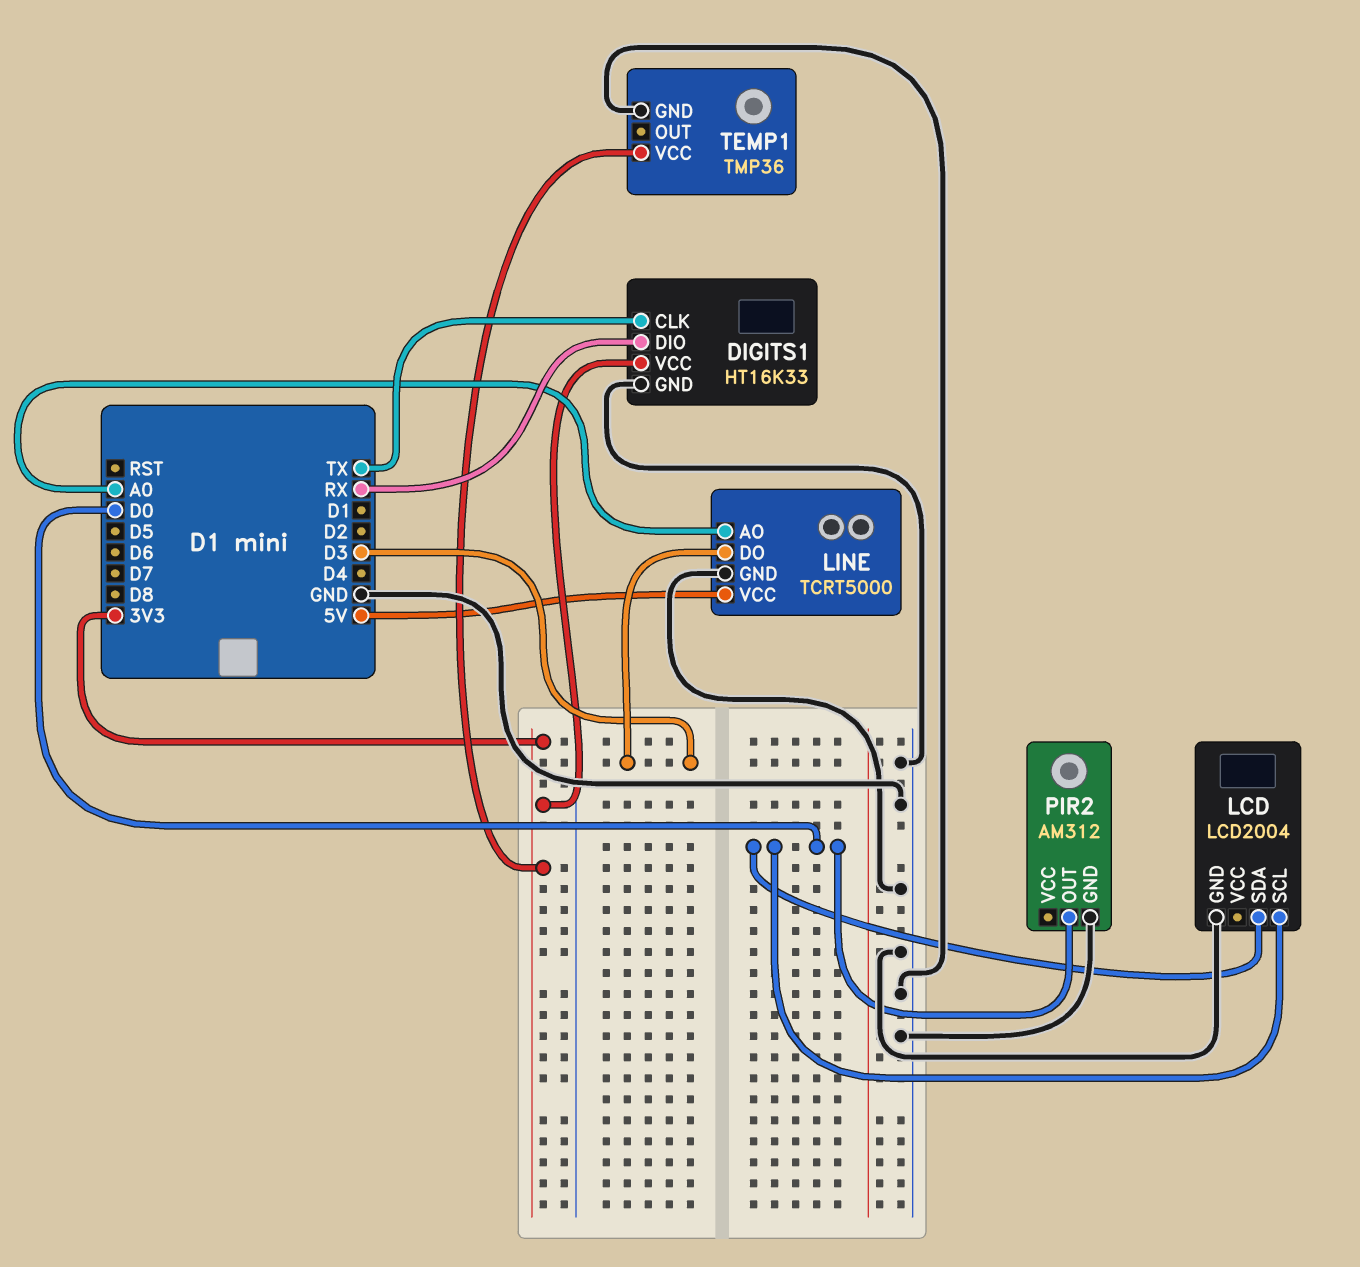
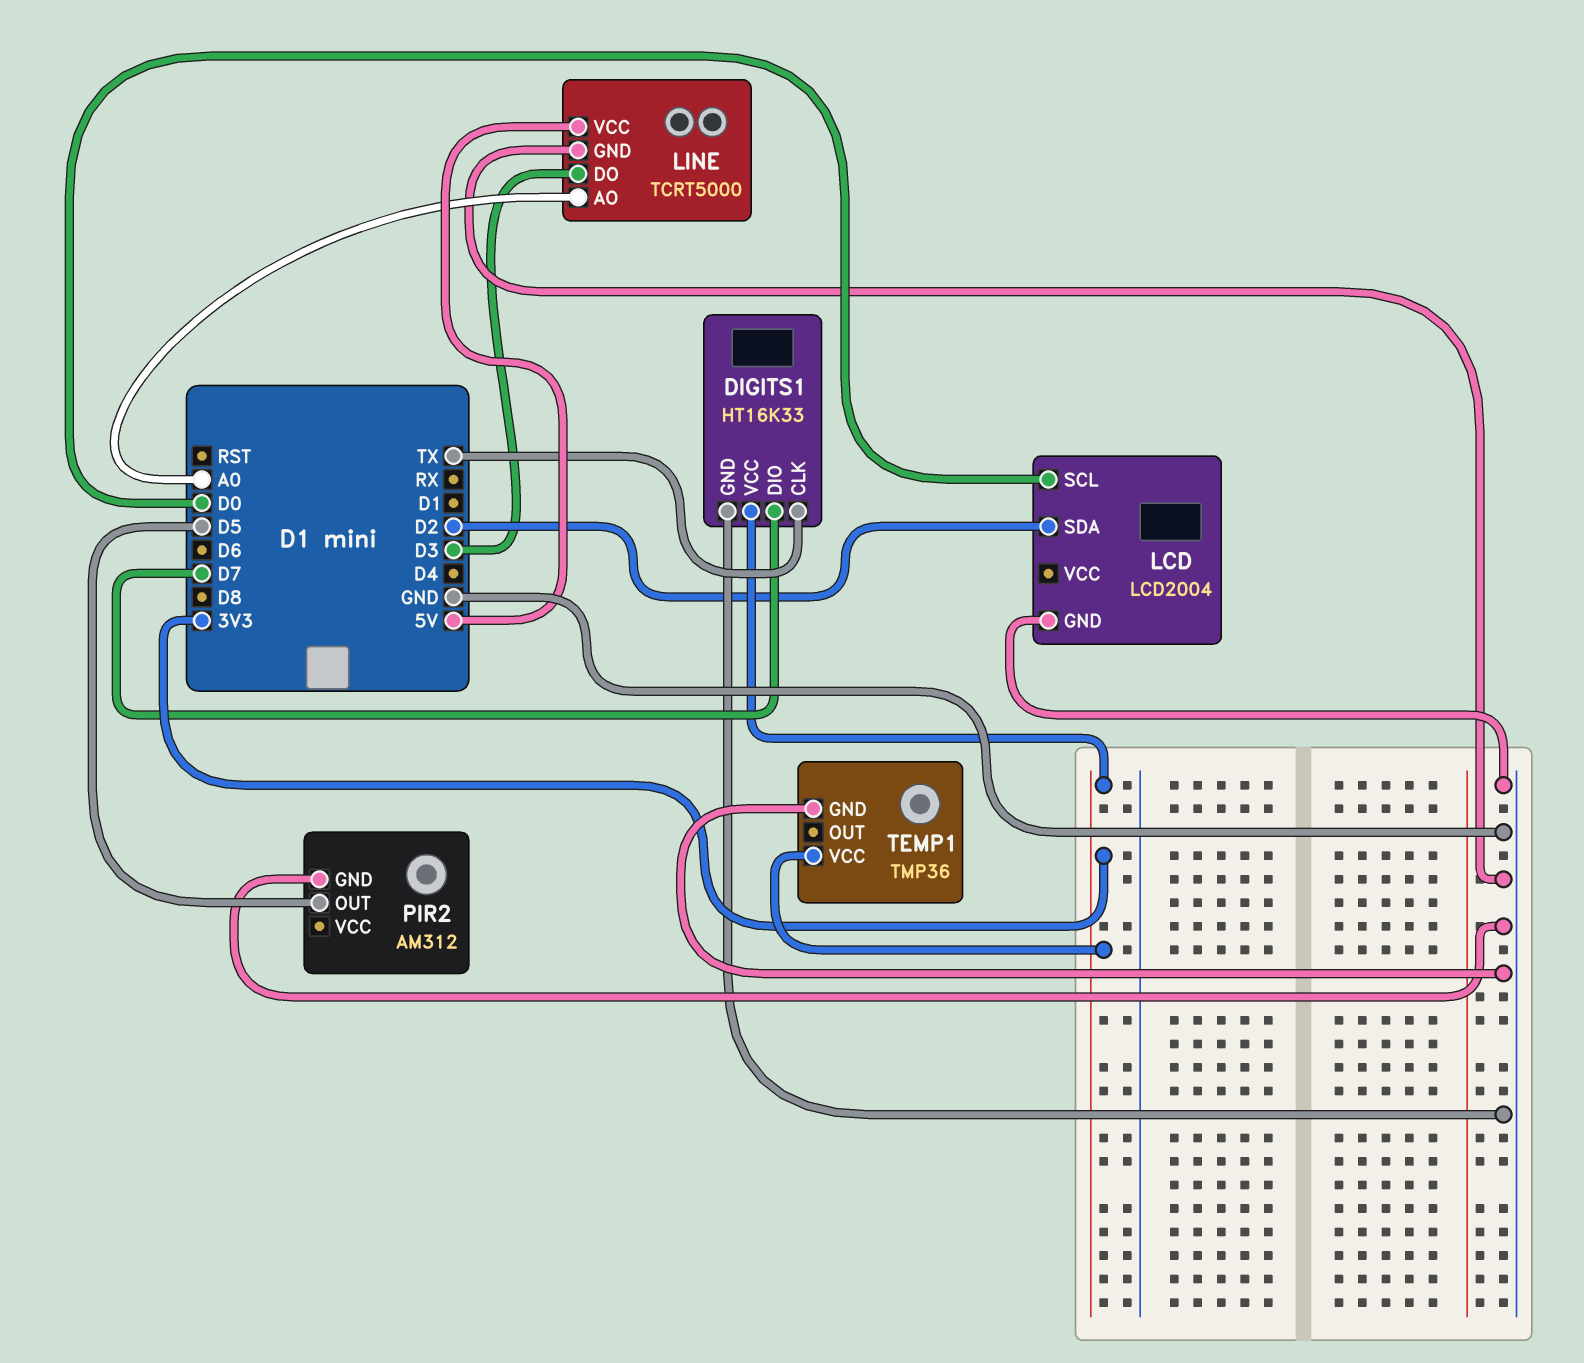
DIGITS1 pin DIO: RX -> D7
LCD pin SDA: D0 -> D2
PIR2 pin OUT: D0 -> D5

